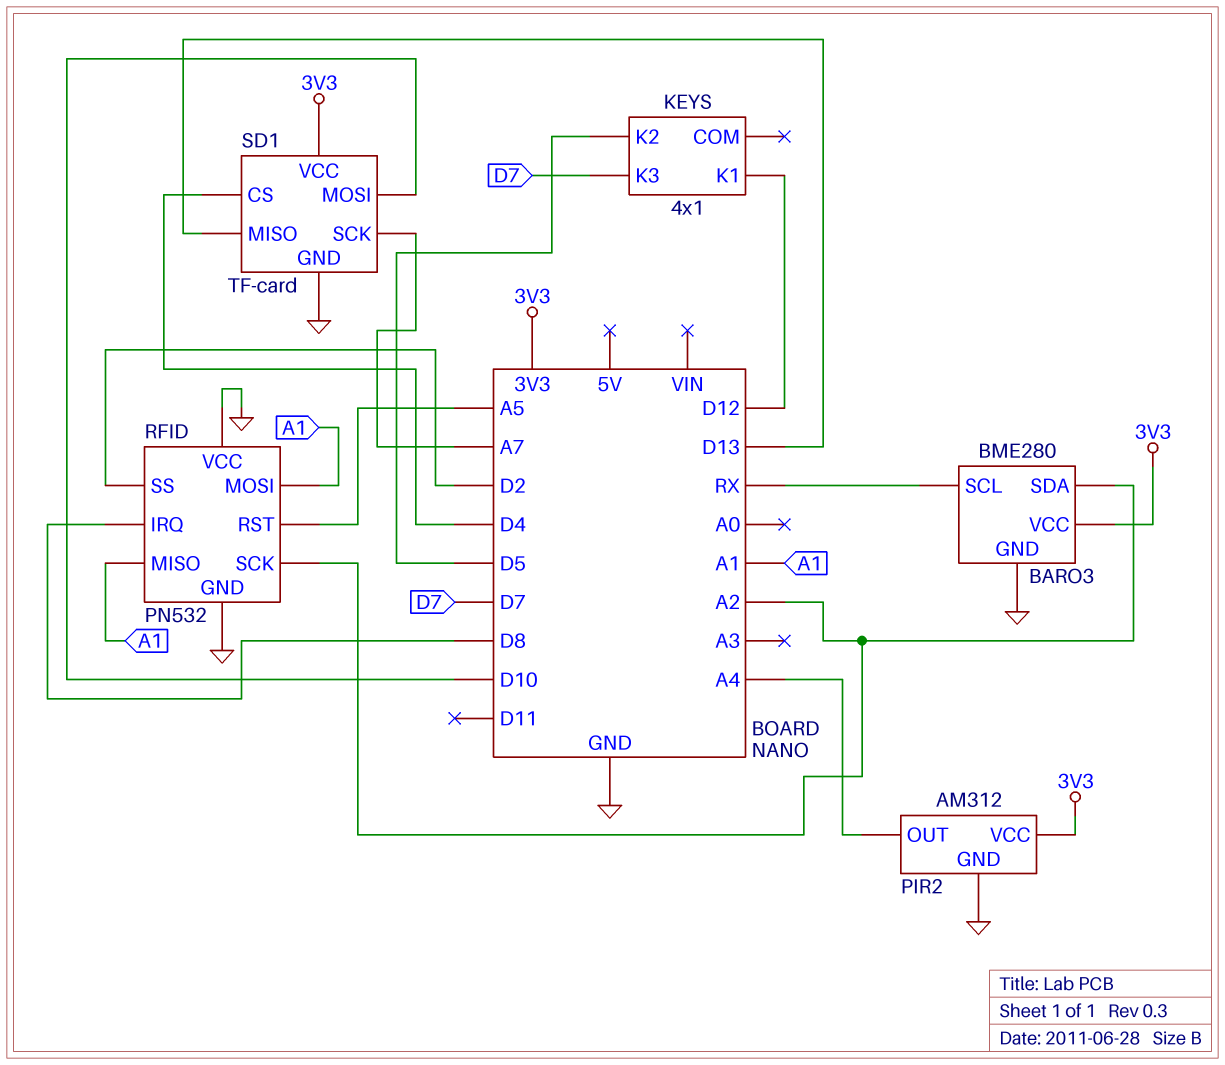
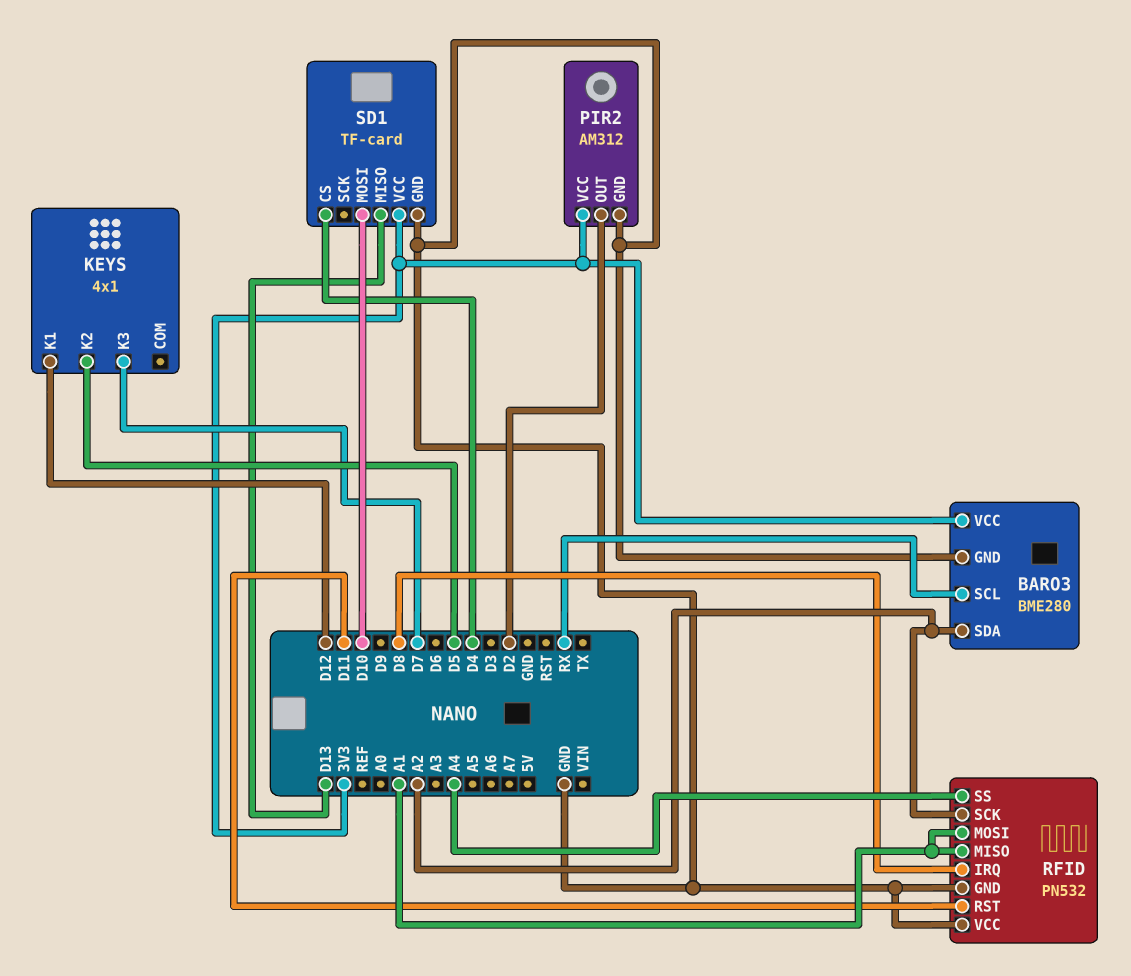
PIR2 pin OUT: A4 -> D2
RFID pin RST: A5 -> D11
RFID pin SS: D2 -> A4
SD1 pin SCK: A7 -> none

